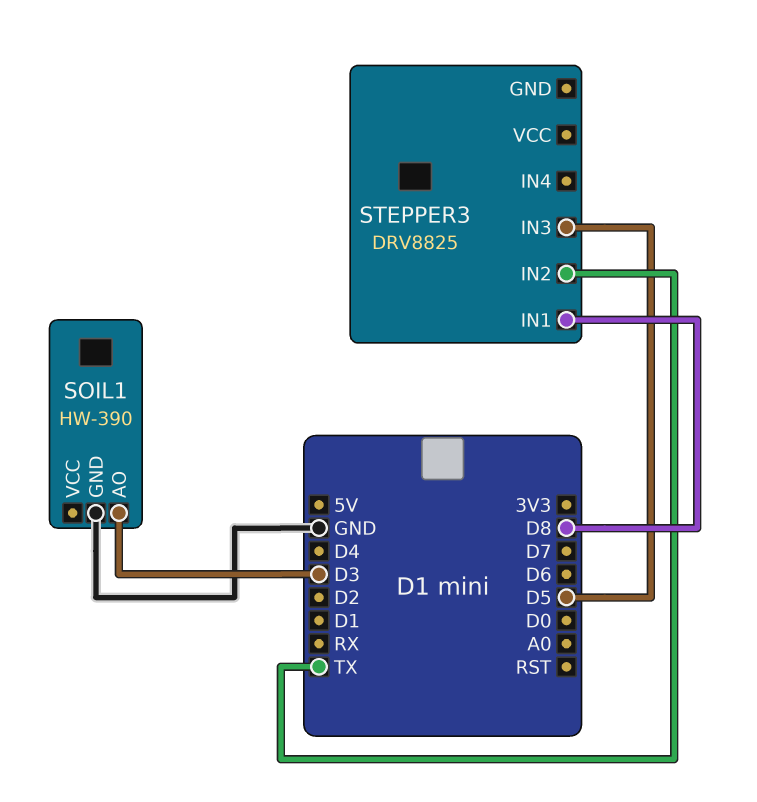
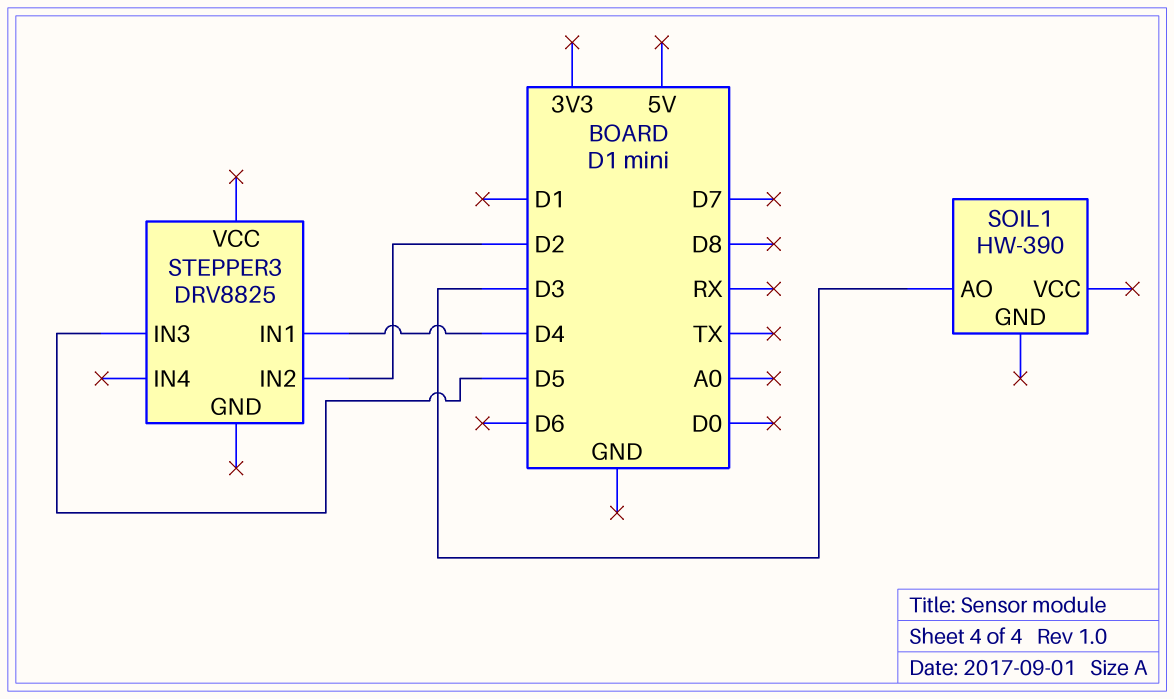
SOIL1 pin GND: GND -> none
STEPPER3 pin IN1: D8 -> D4
STEPPER3 pin IN2: TX -> D2

